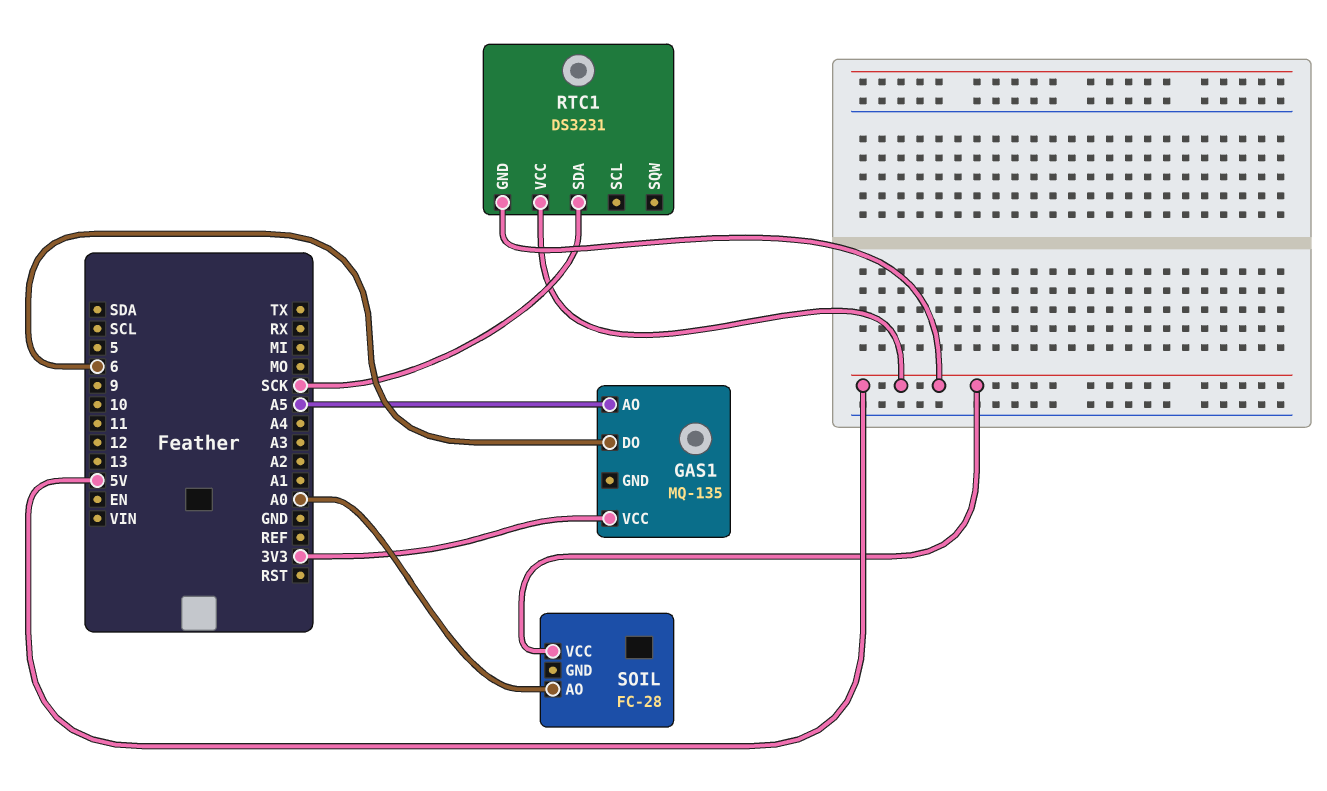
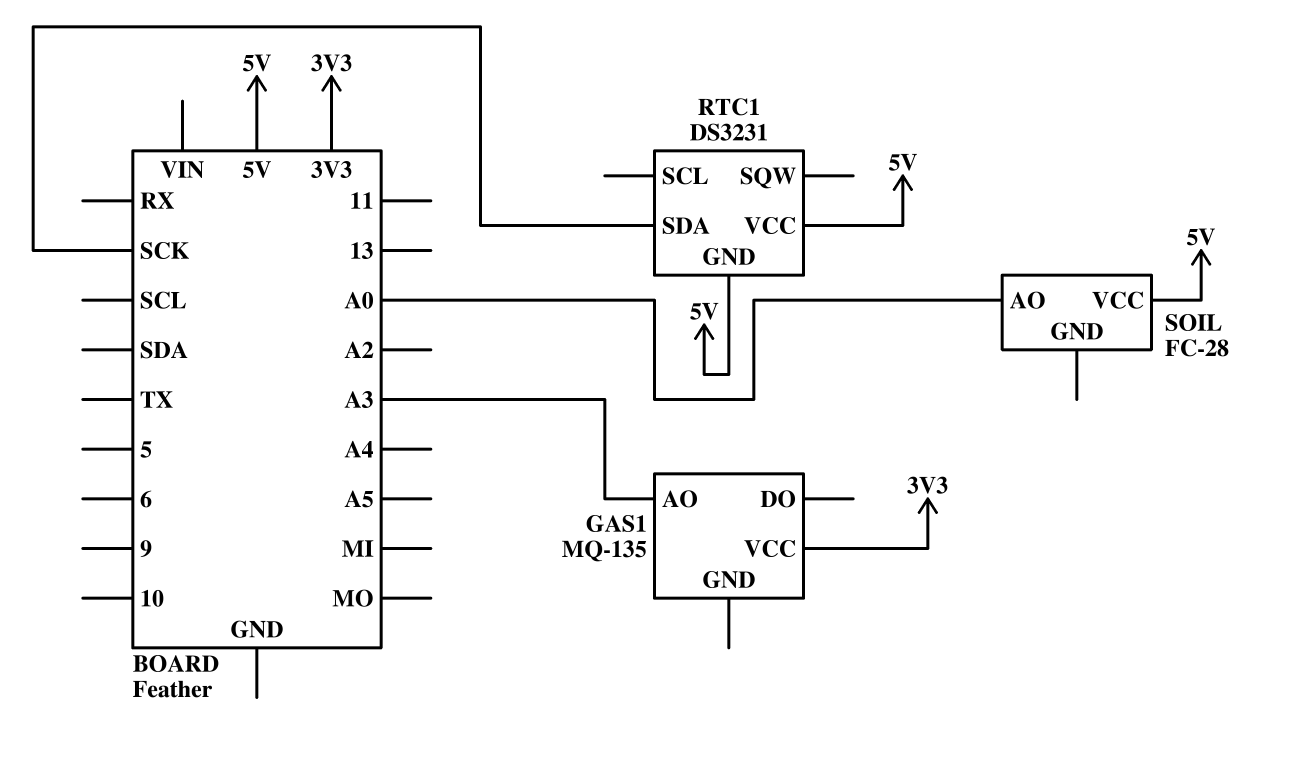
GAS1 pin AO: A5 -> A3
GAS1 pin DO: 6 -> none

